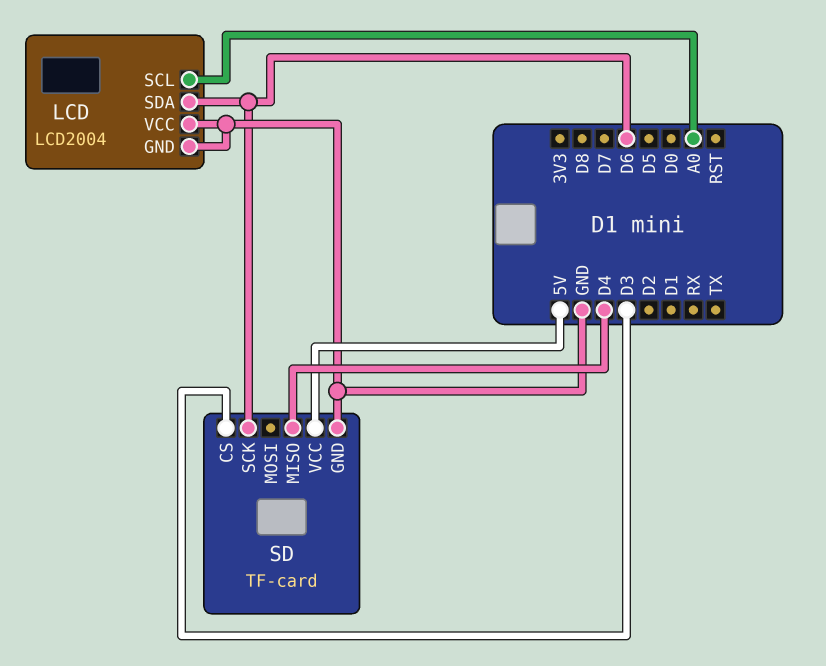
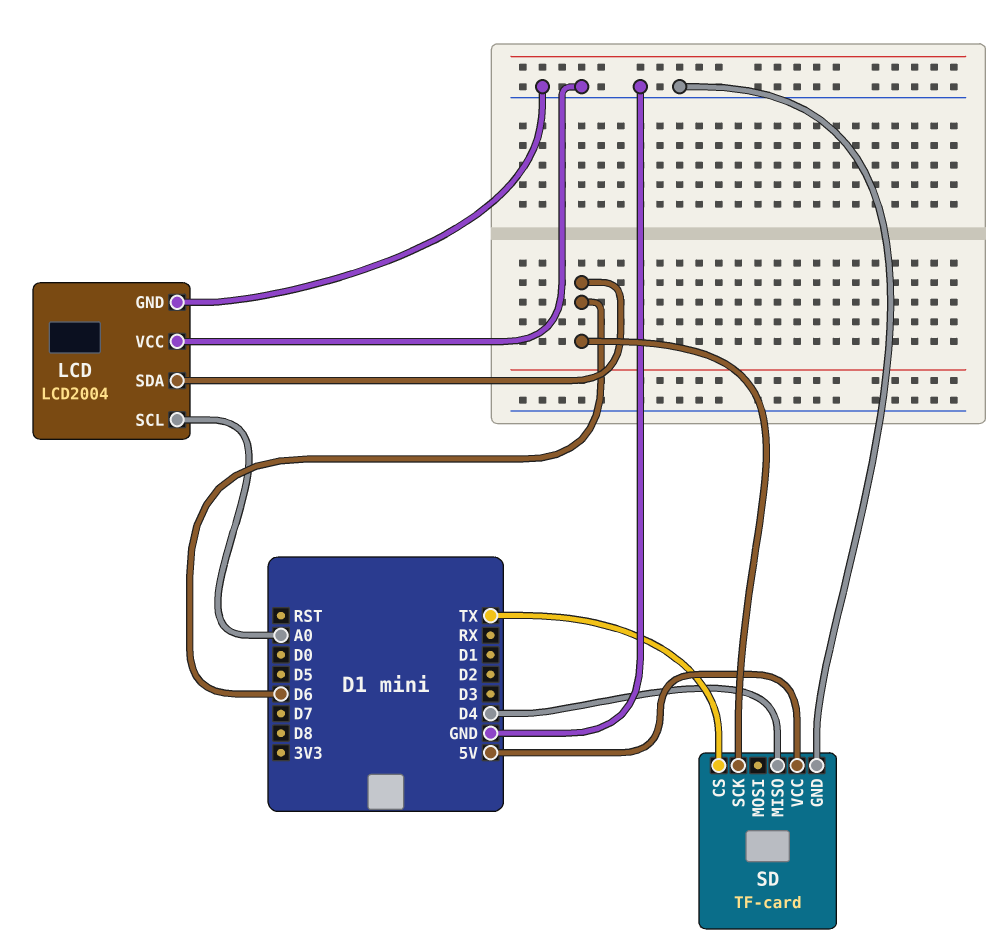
SD pin CS: D3 -> TX

